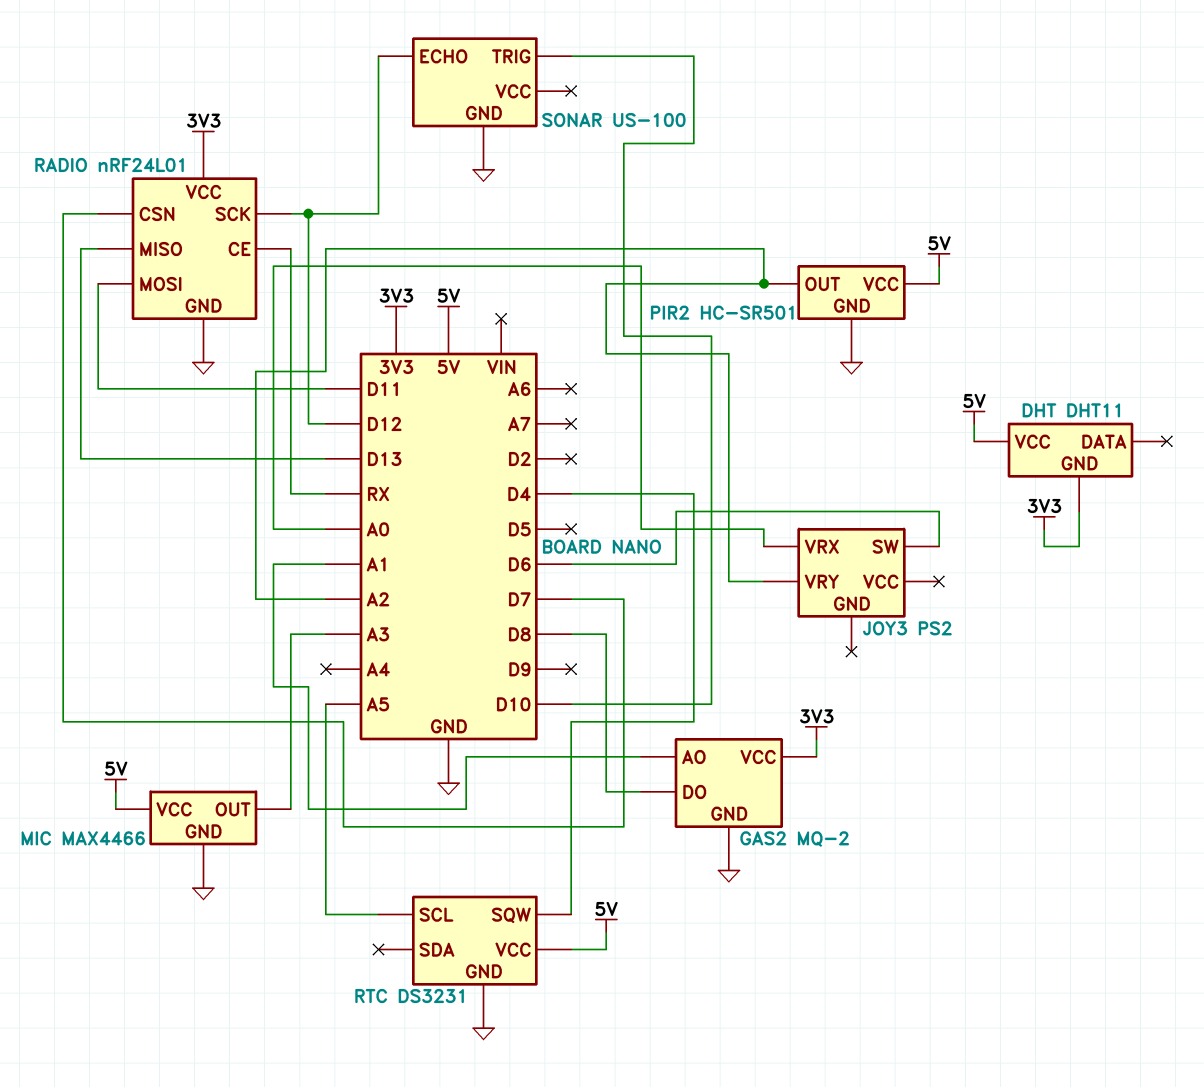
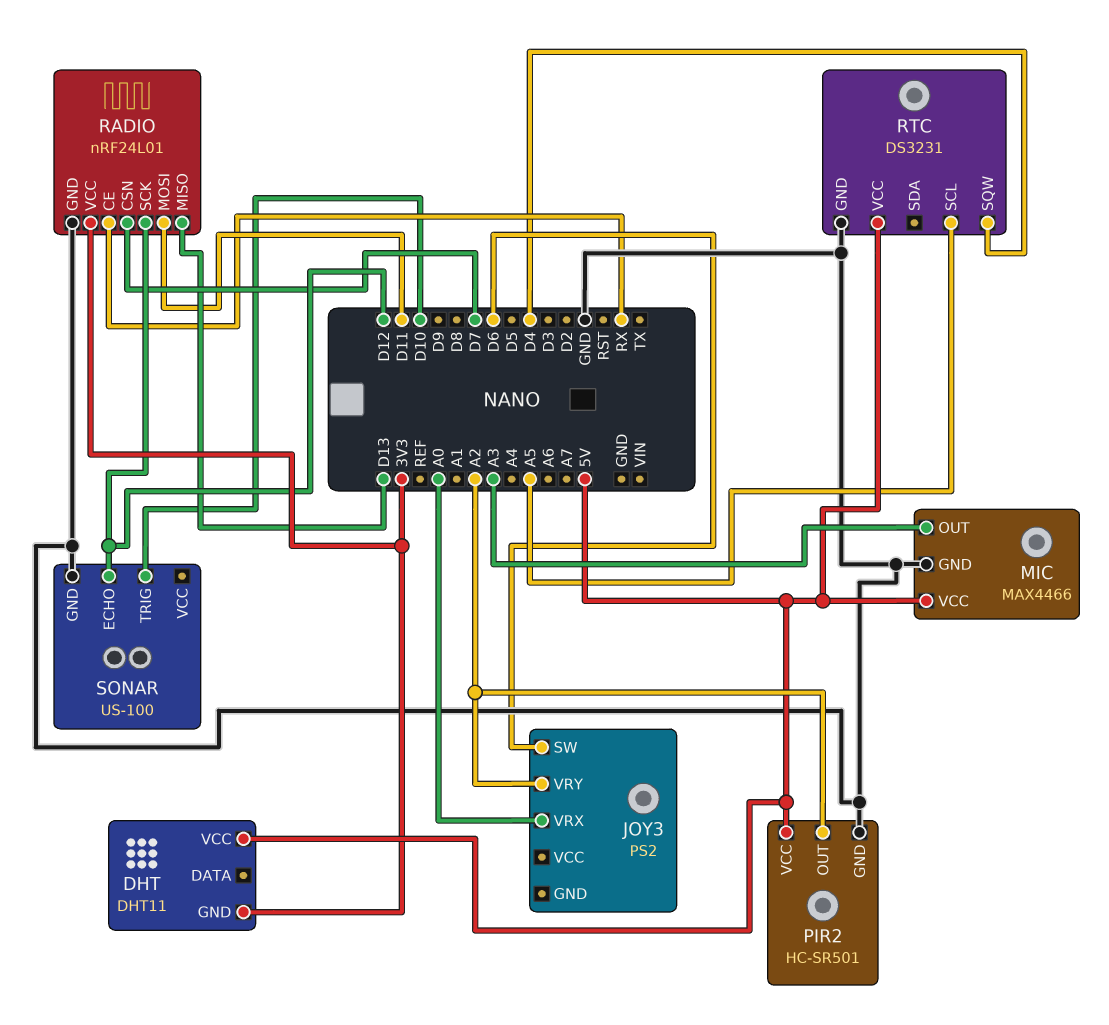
GAS2: MQ-2 -> none
GAS2 pin AO: A1 -> none
GAS2 pin DO: D8 -> none
GAS2 pin GND: GND -> none
GAS2 pin VCC: 3V3 -> none

